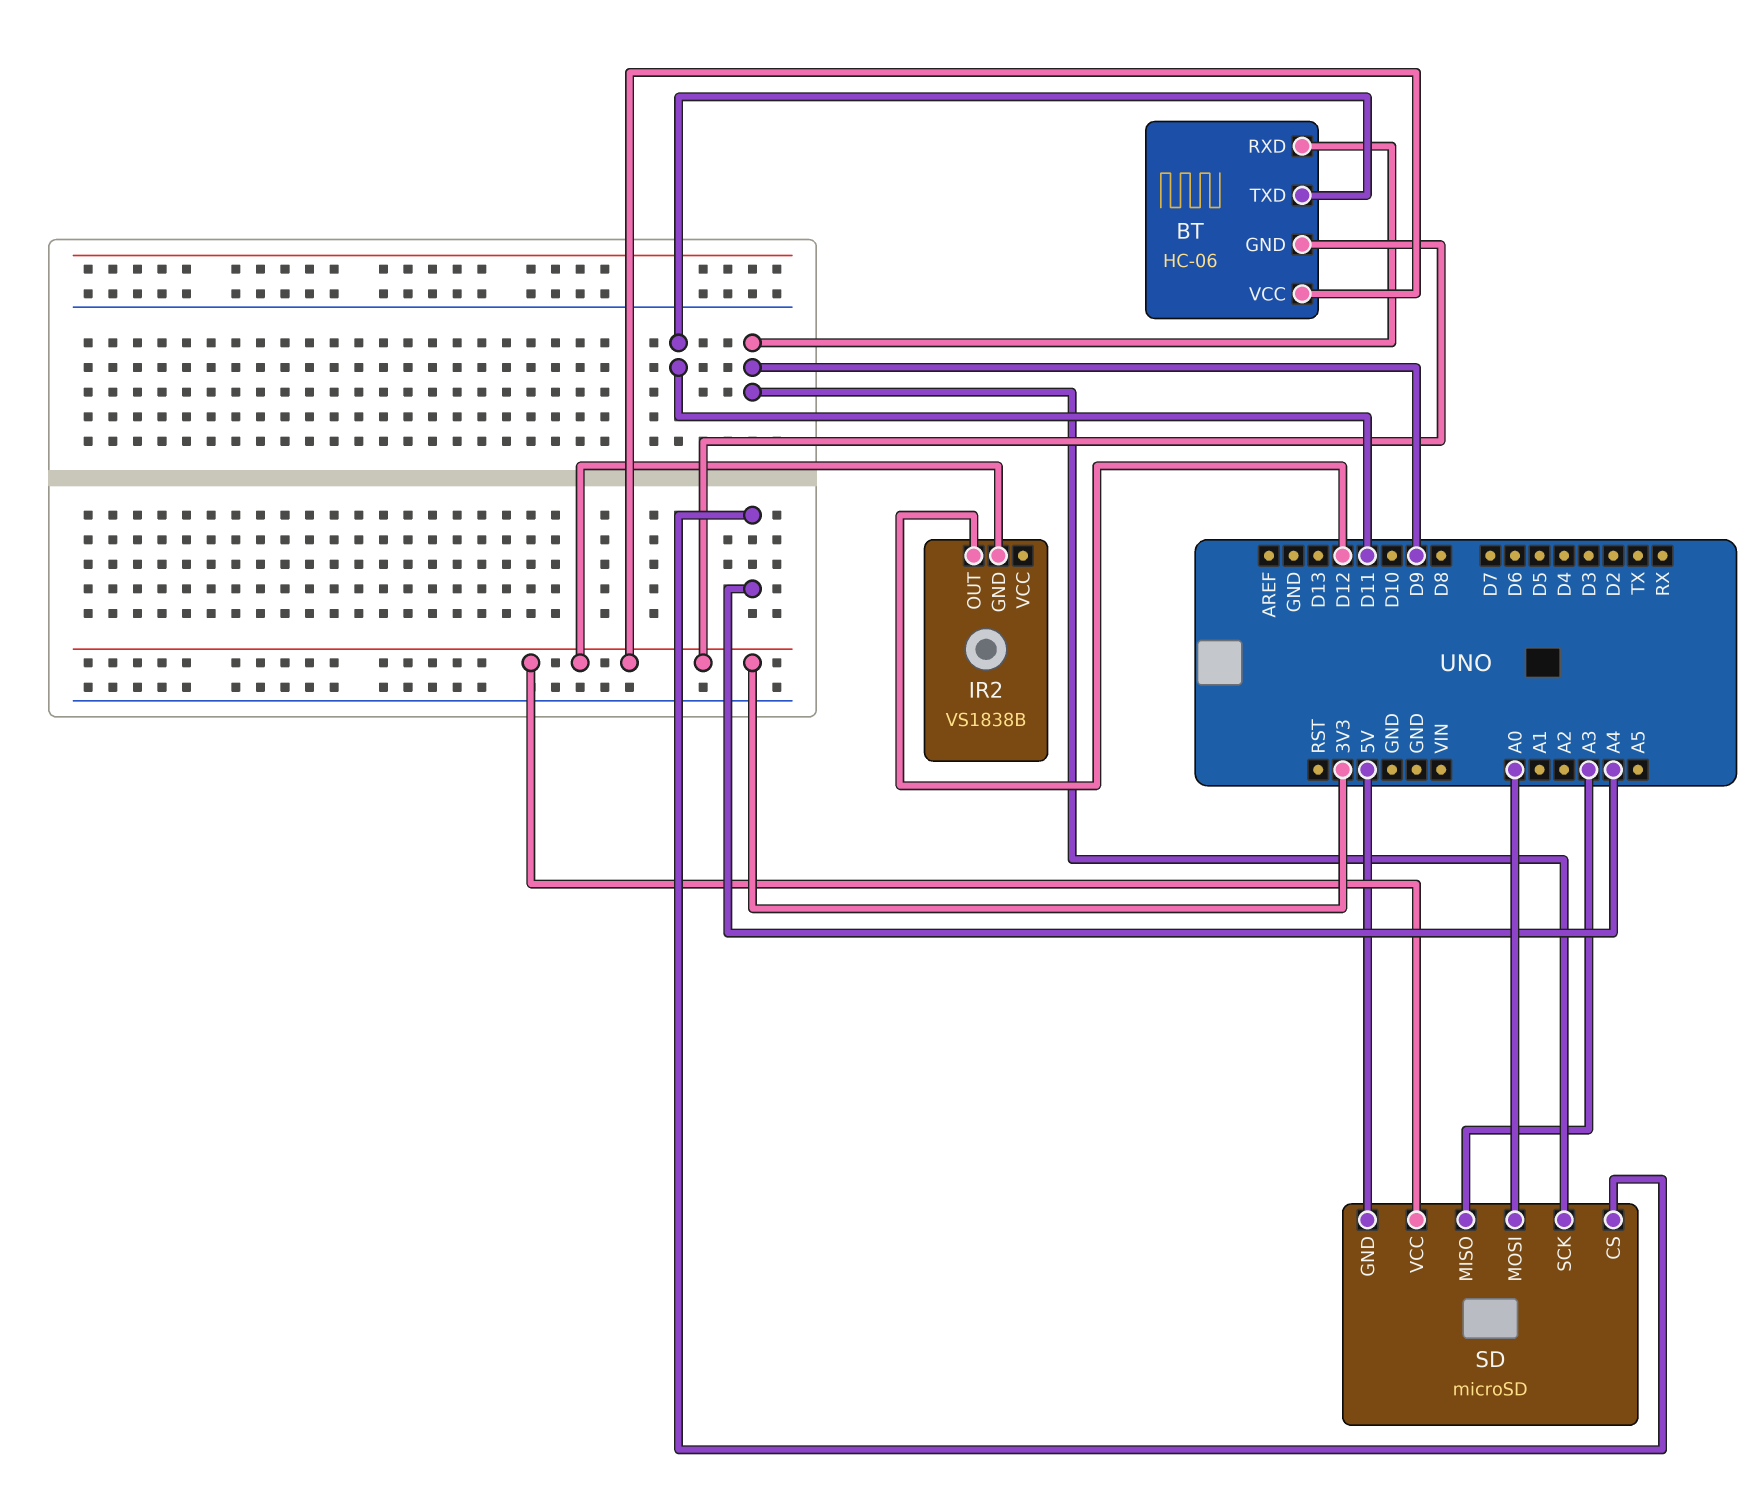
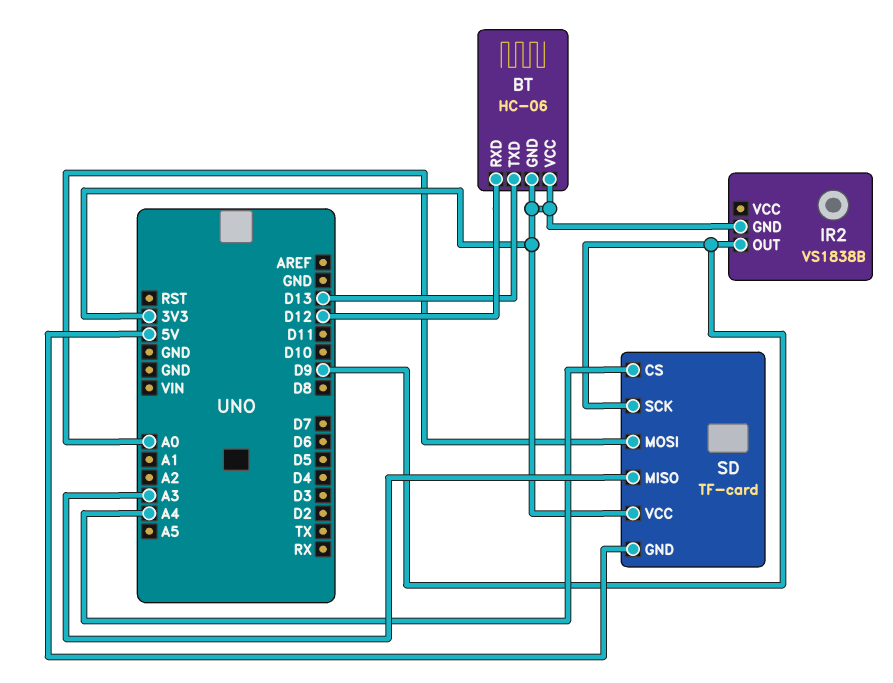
BT pin RXD: D9 -> D12
BT pin TXD: D11 -> D13
IR2 pin OUT: D12 -> D9
SD: microSD -> TF-card

